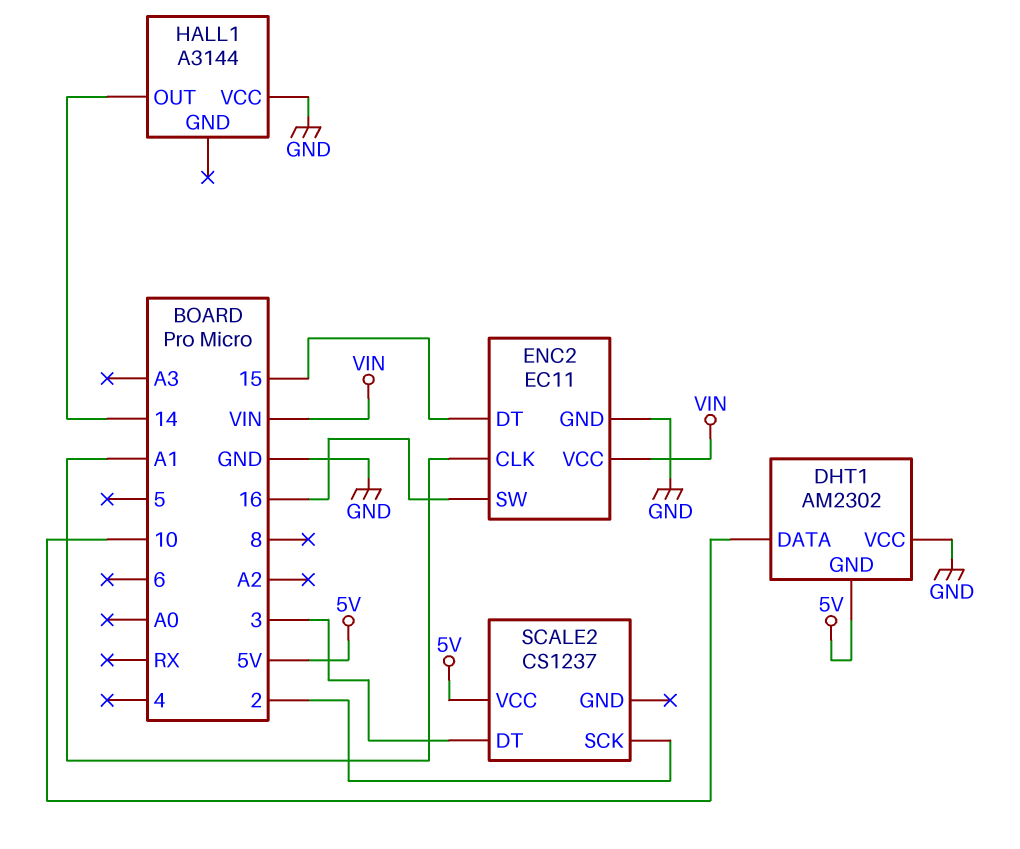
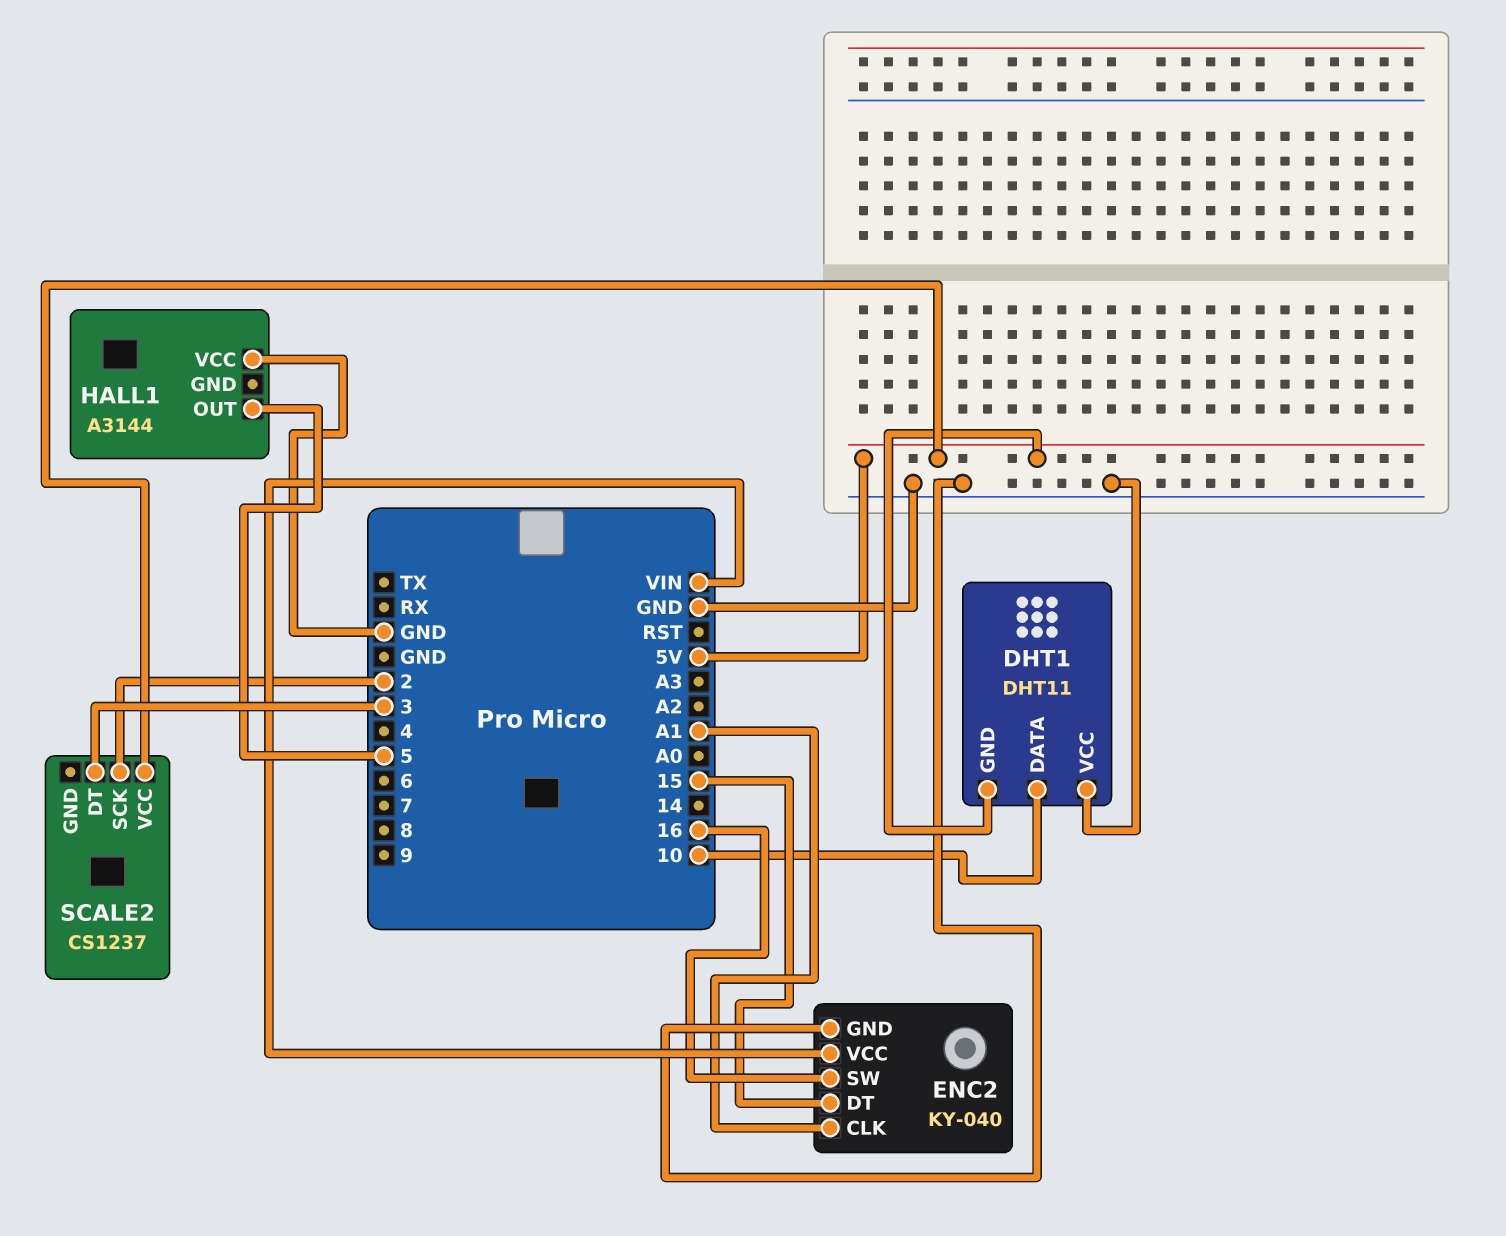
DHT1: AM2302 -> DHT11
ENC2: EC11 -> KY-040
HALL1 pin OUT: 14 -> 5

